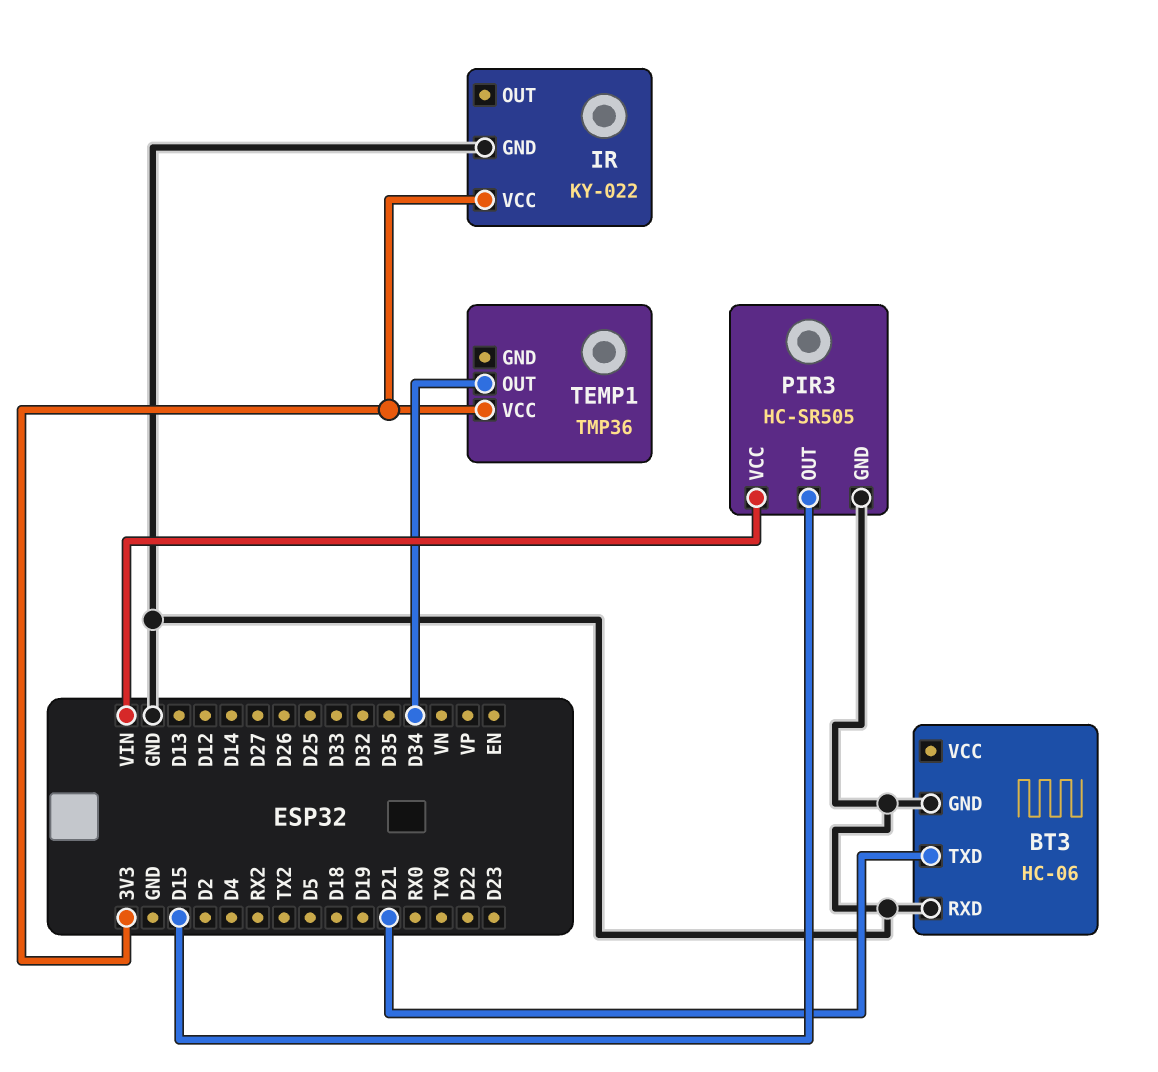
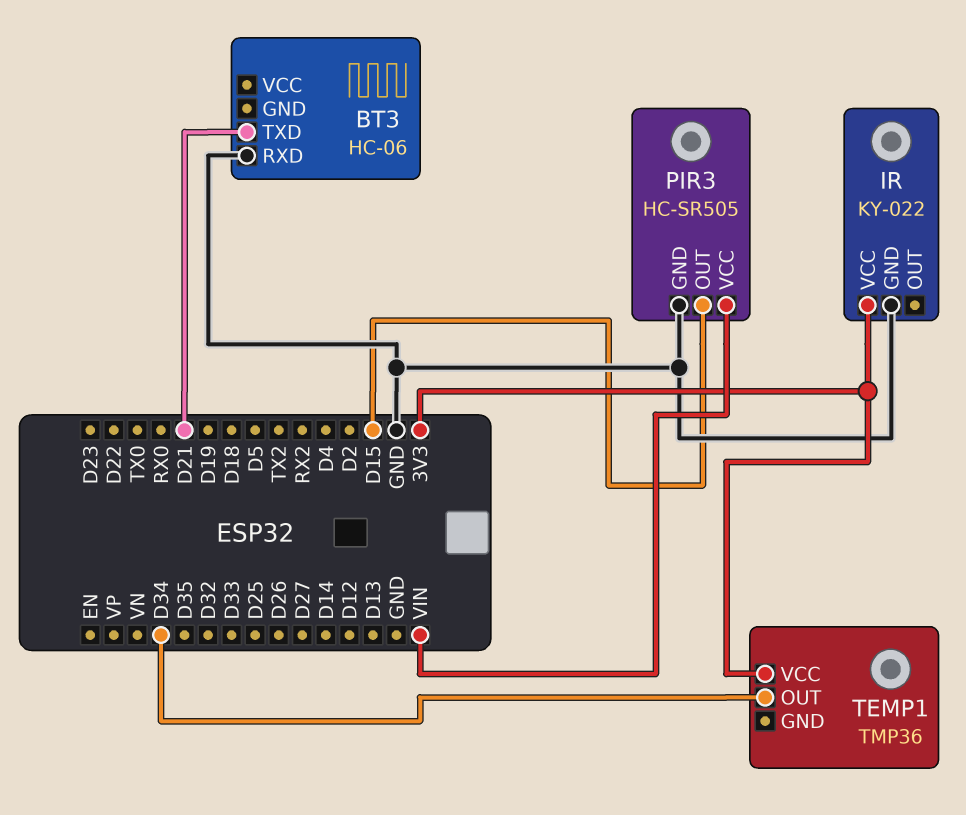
BT3 pin GND: GND -> none

